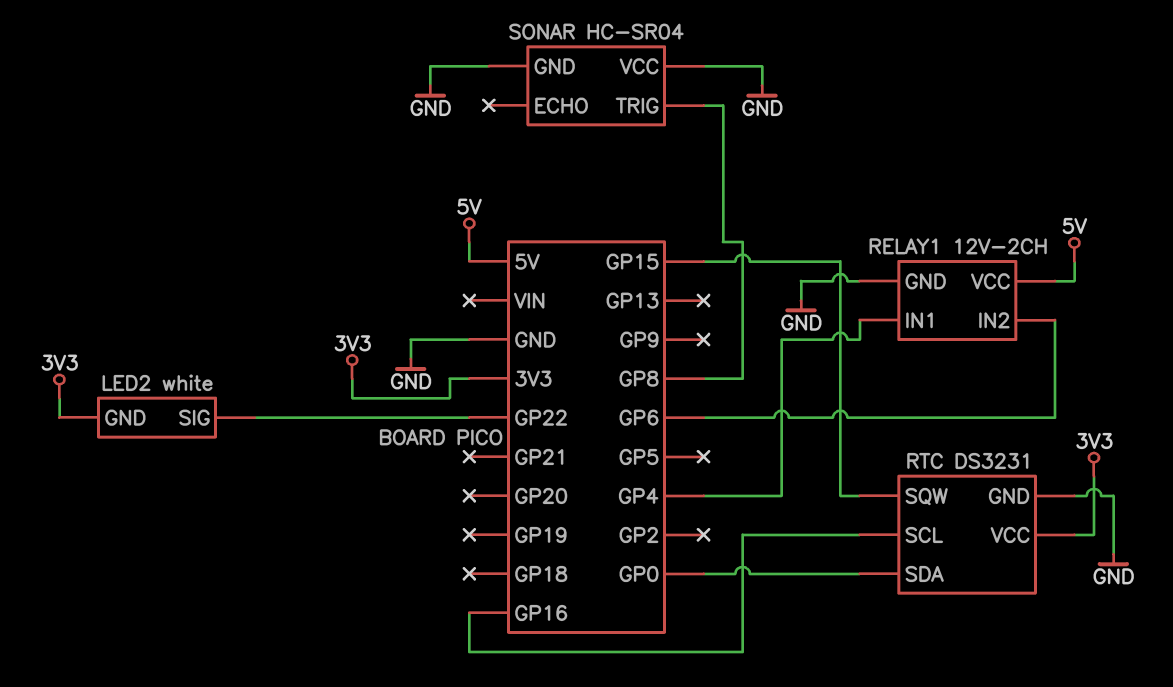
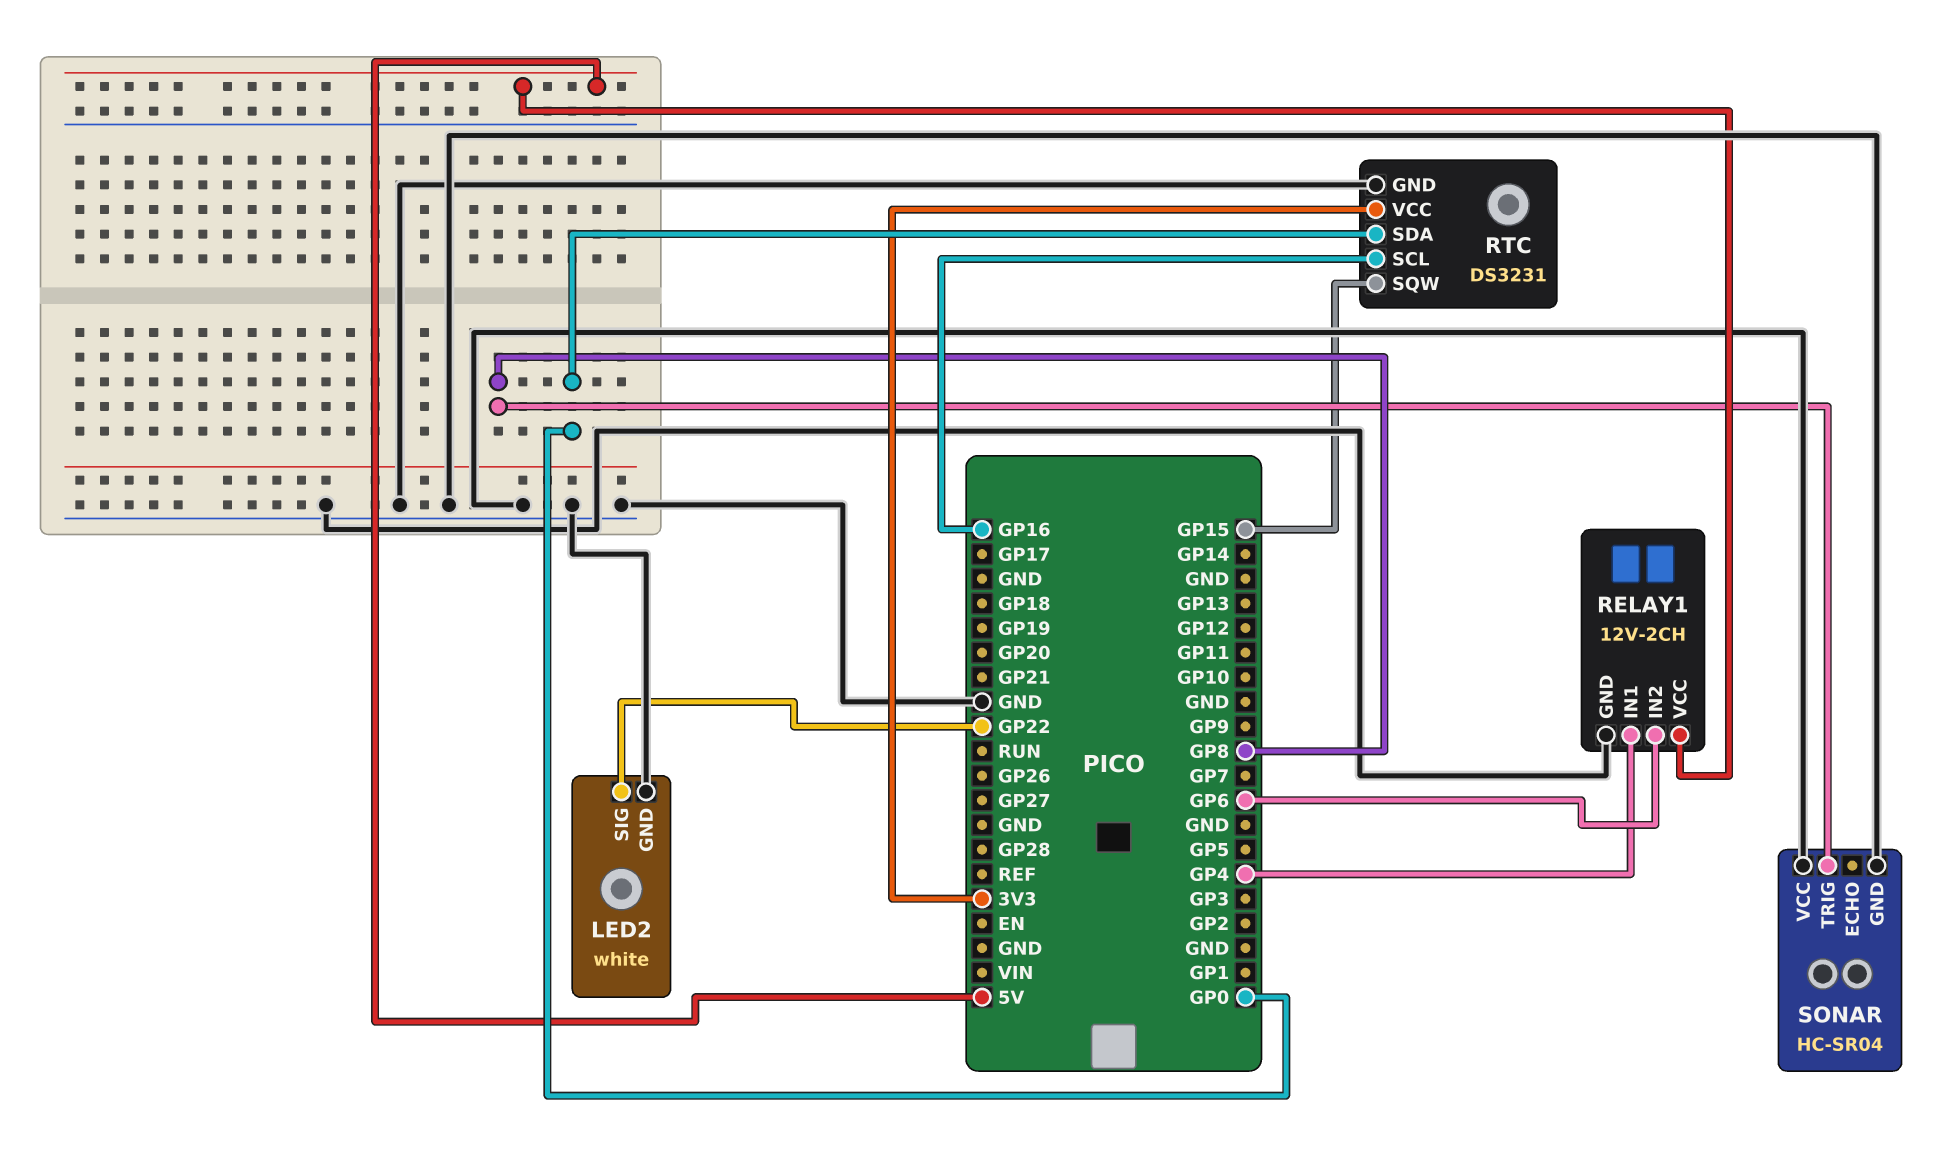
LED2 pin GND: 3V3 -> GND

